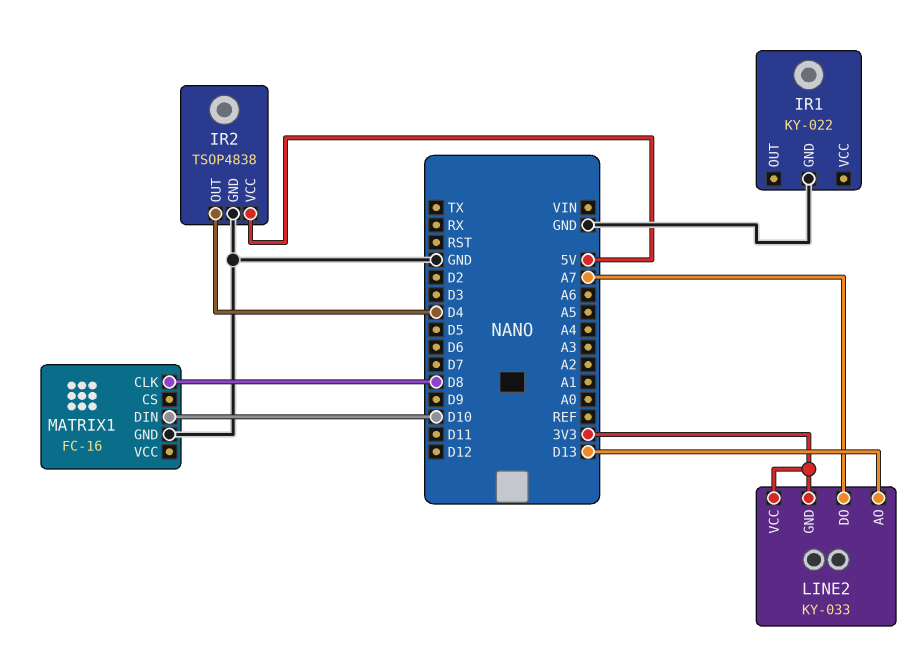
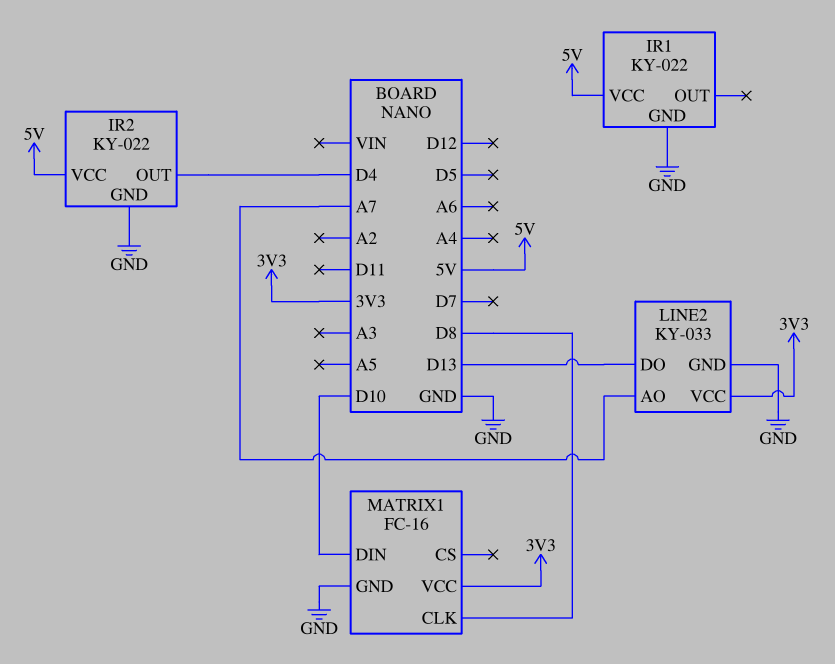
IR1 pin VCC: none -> 5V
IR2: TSOP4838 -> KY-022
LINE2 pin AO: D13 -> A7
LINE2 pin DO: A7 -> D13
LINE2 pin GND: 3V3 -> GND
MATRIX1 pin VCC: none -> 3V3

